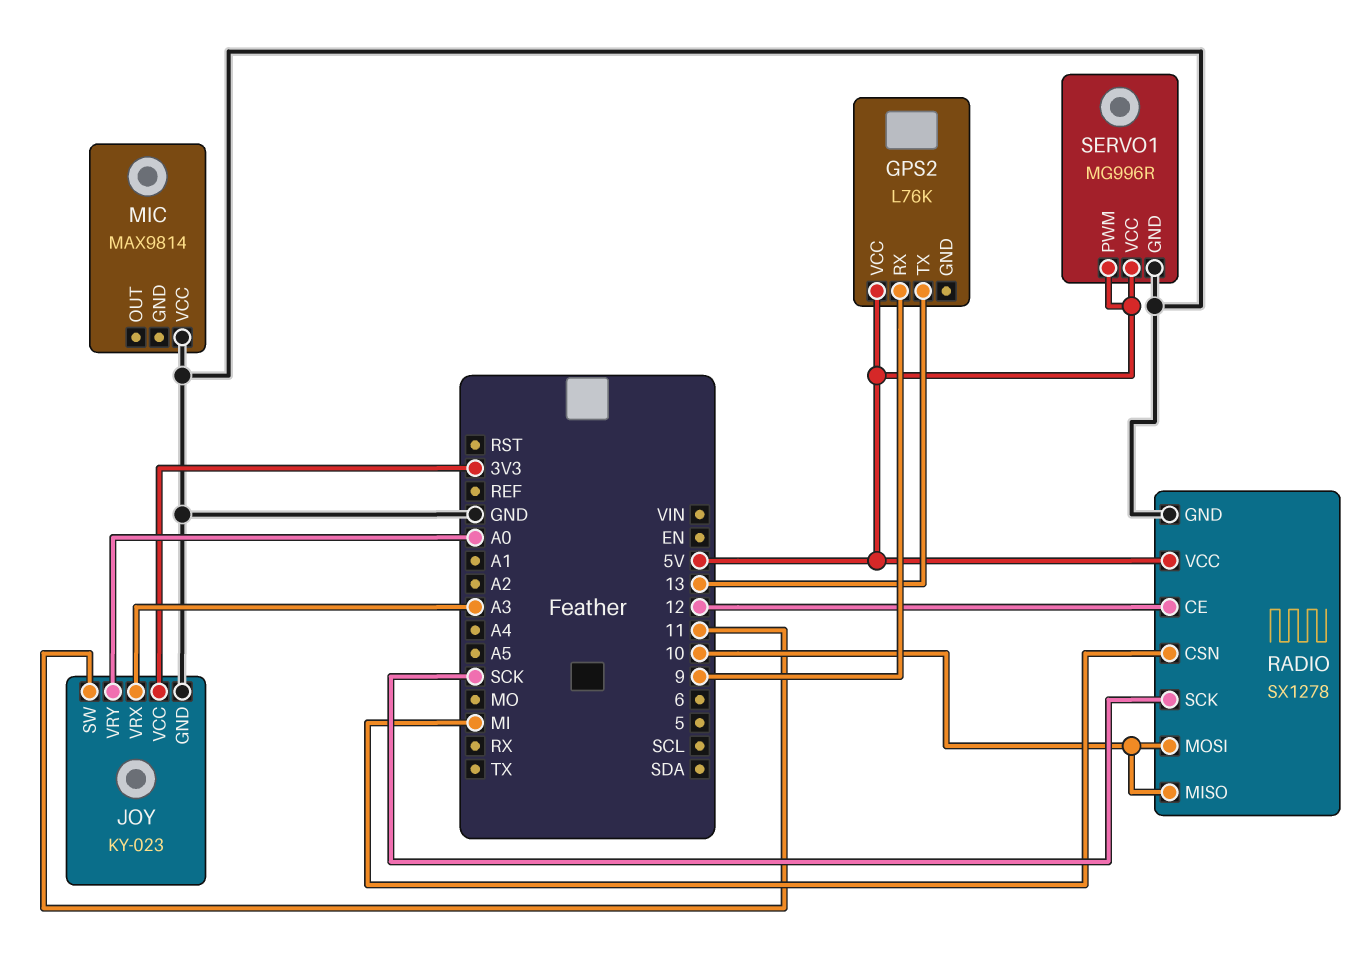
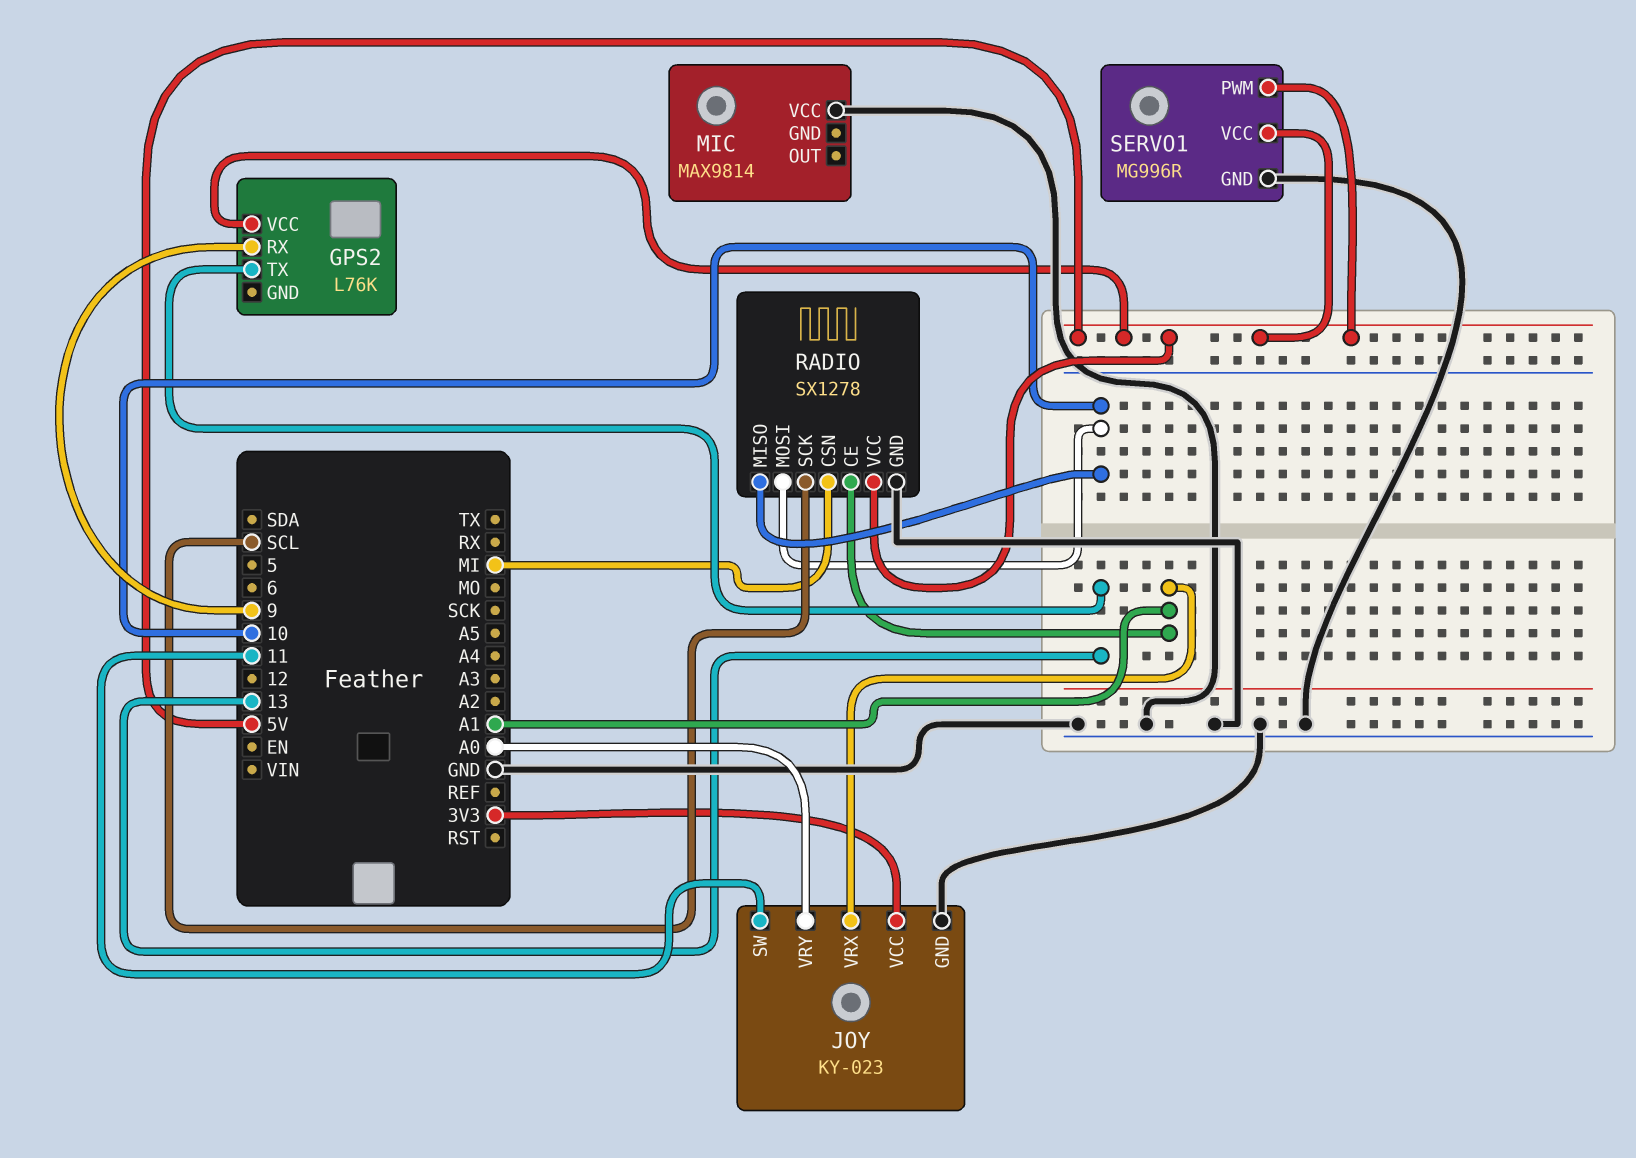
JOY pin VRX: A3 -> A1
RADIO pin CE: 12 -> A1
RADIO pin SCK: SCK -> SCL

